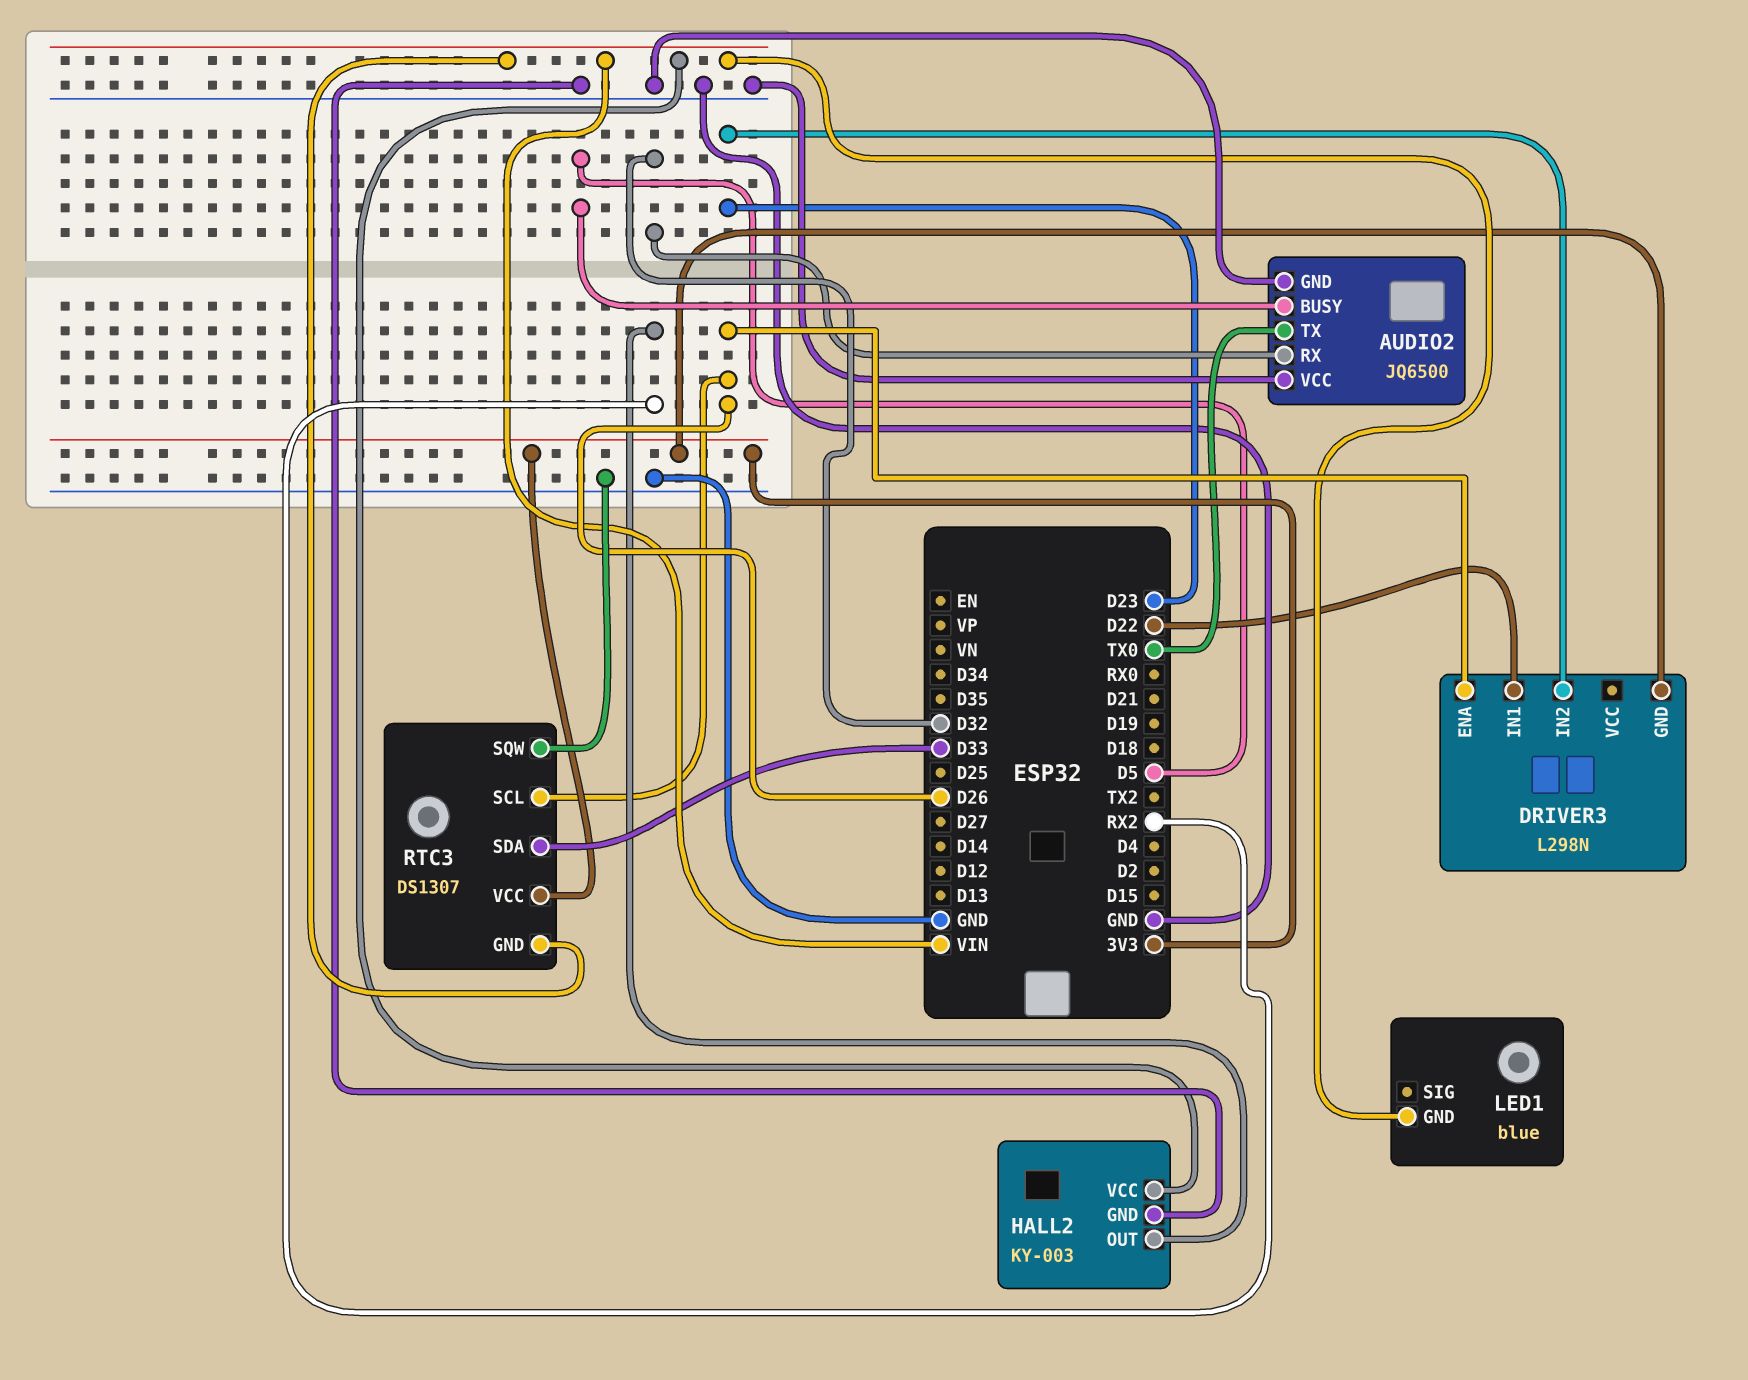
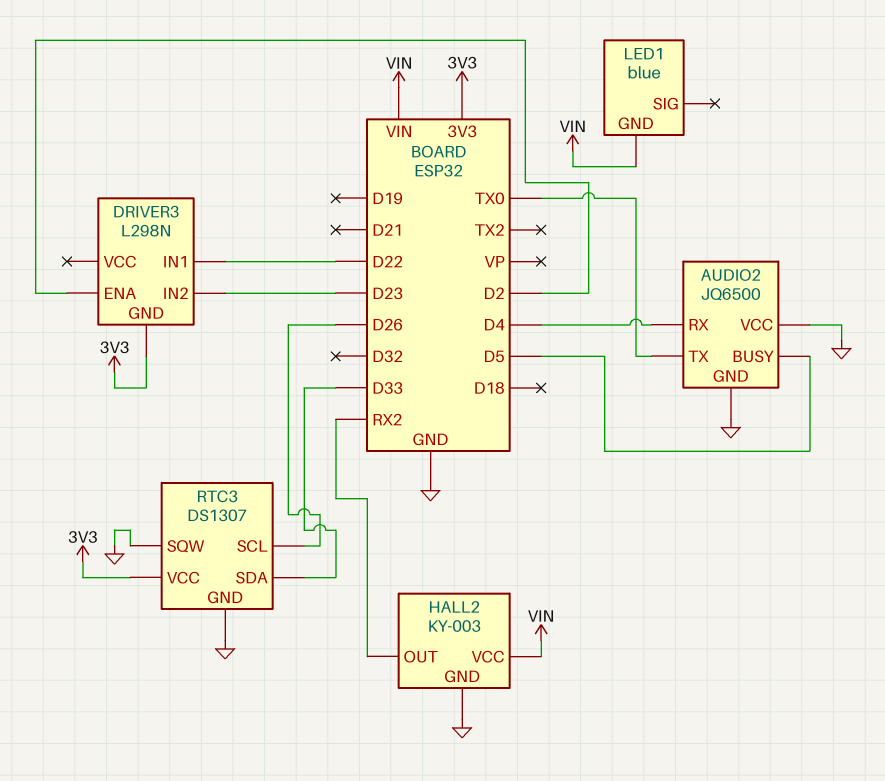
AUDIO2 pin RX: D32 -> D4
DRIVER3 pin ENA: D26 -> D2
RTC3 pin GND: VIN -> GND

